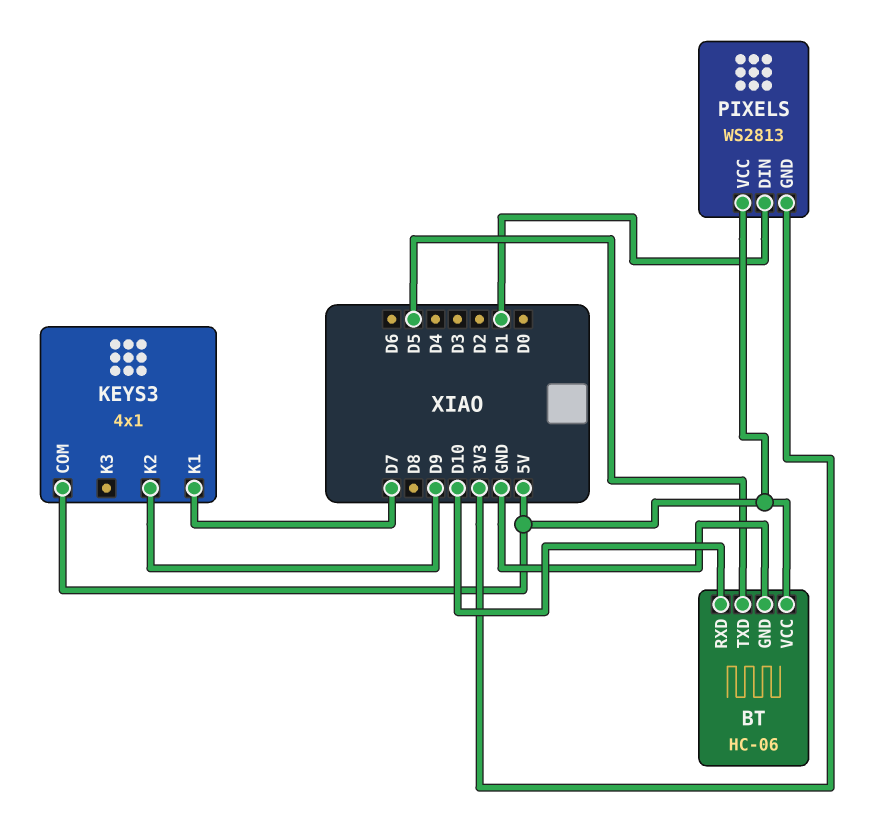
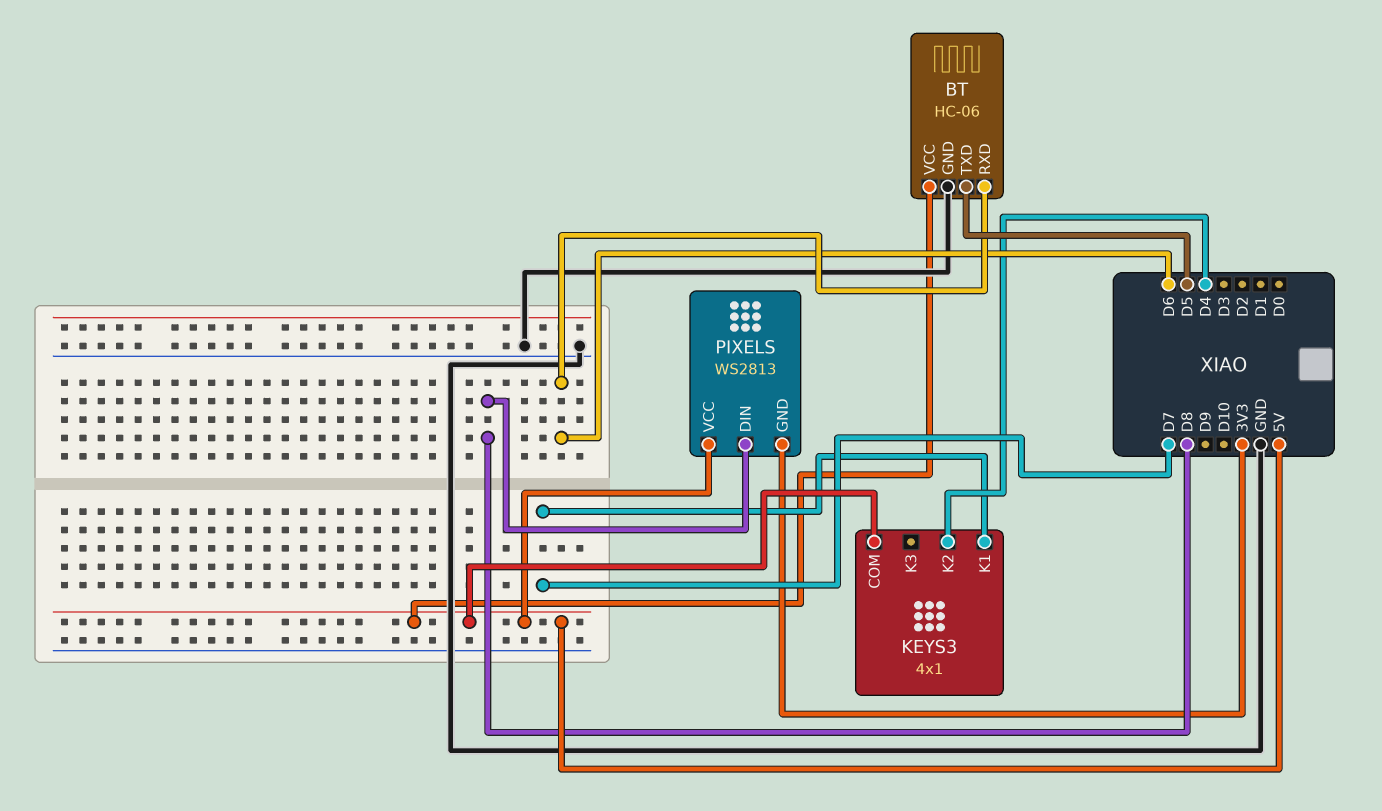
BT pin RXD: D10 -> D6
KEYS3 pin K2: D9 -> D4
PIXELS pin DIN: D1 -> D8

